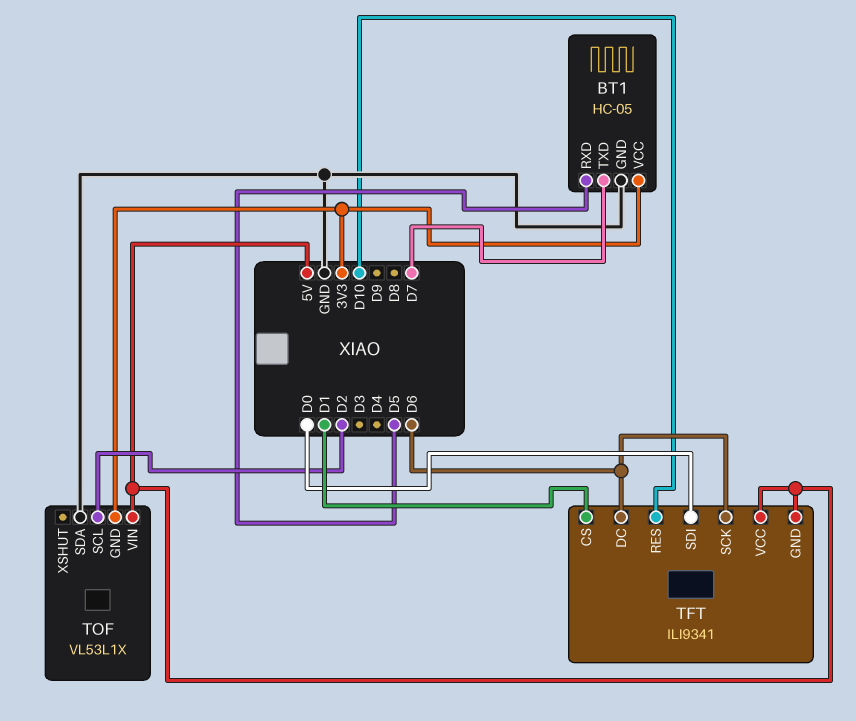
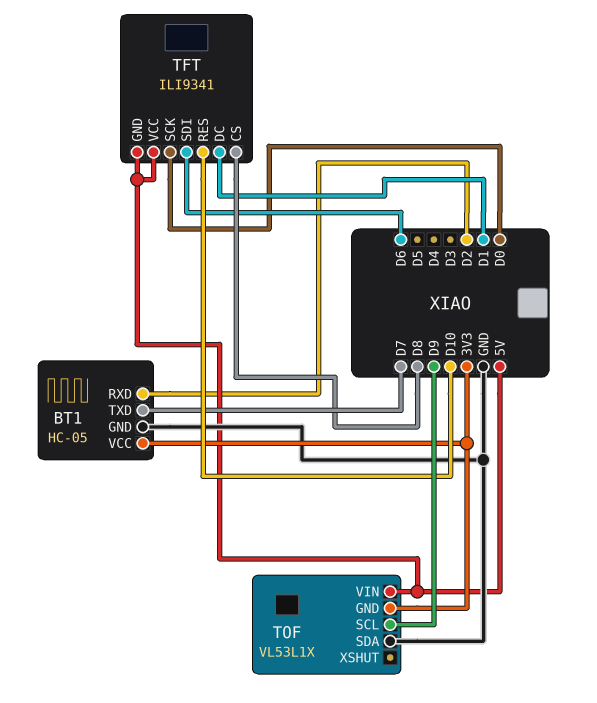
BT1 pin RXD: D5 -> D2
TFT pin CS: D1 -> D8
TFT pin DC: D6 -> D1
TFT pin SCK: D6 -> D0
TFT pin SDI: D0 -> D6
TOF pin SCL: D2 -> D9

